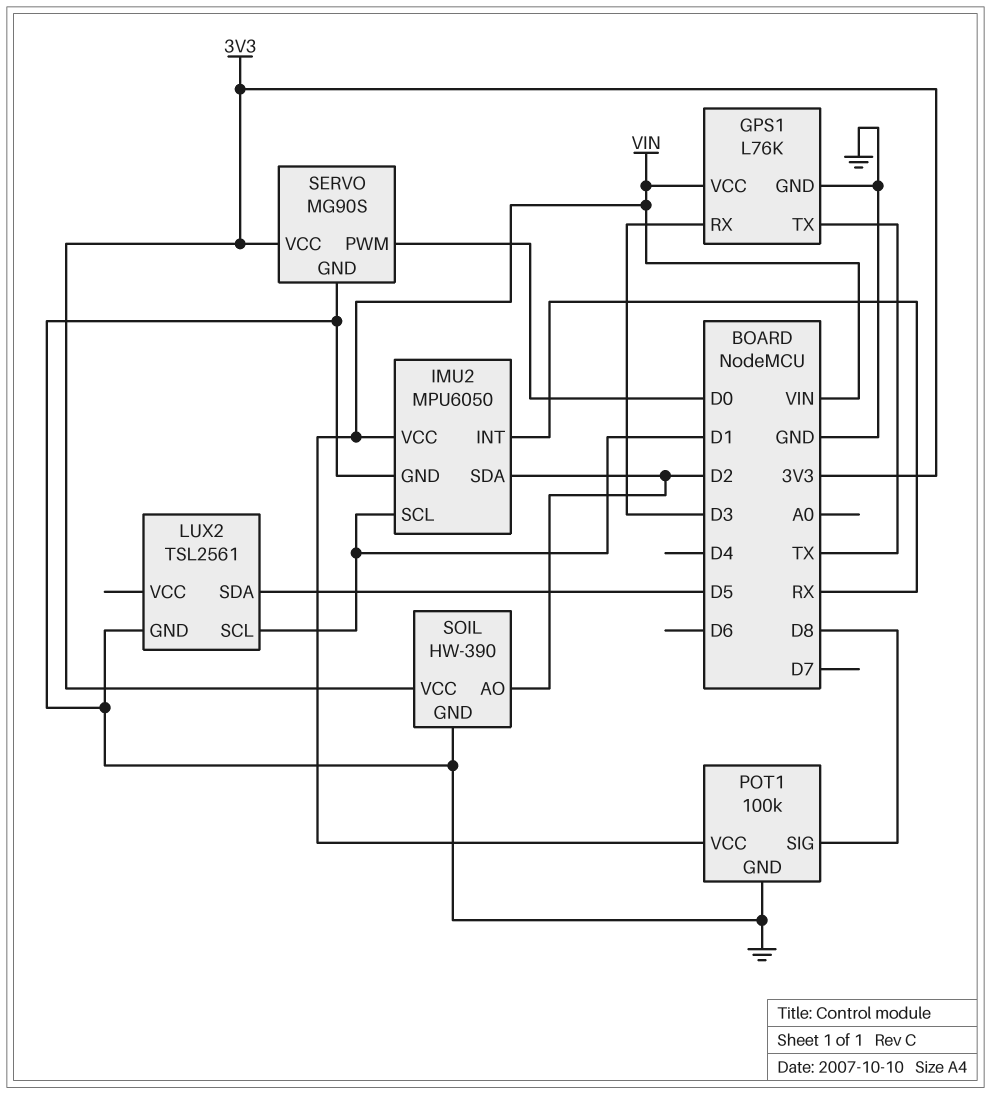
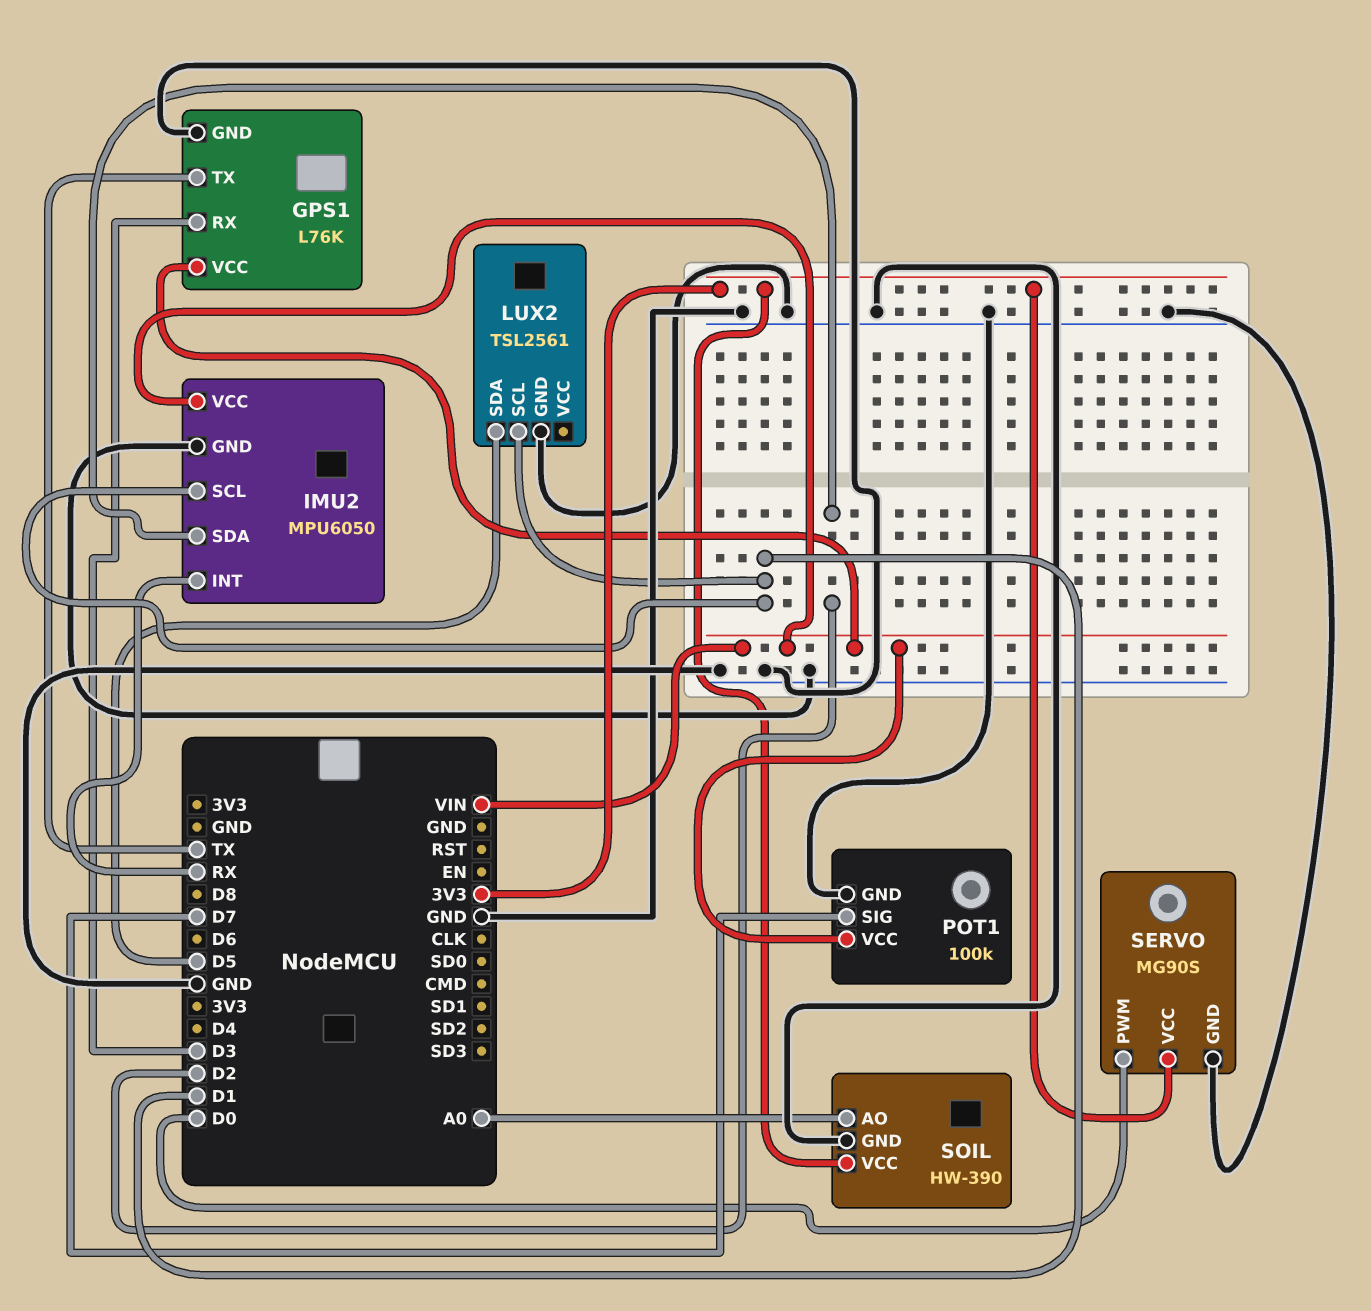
POT1 pin SIG: D8 -> D7
SOIL pin AO: D2 -> A0

